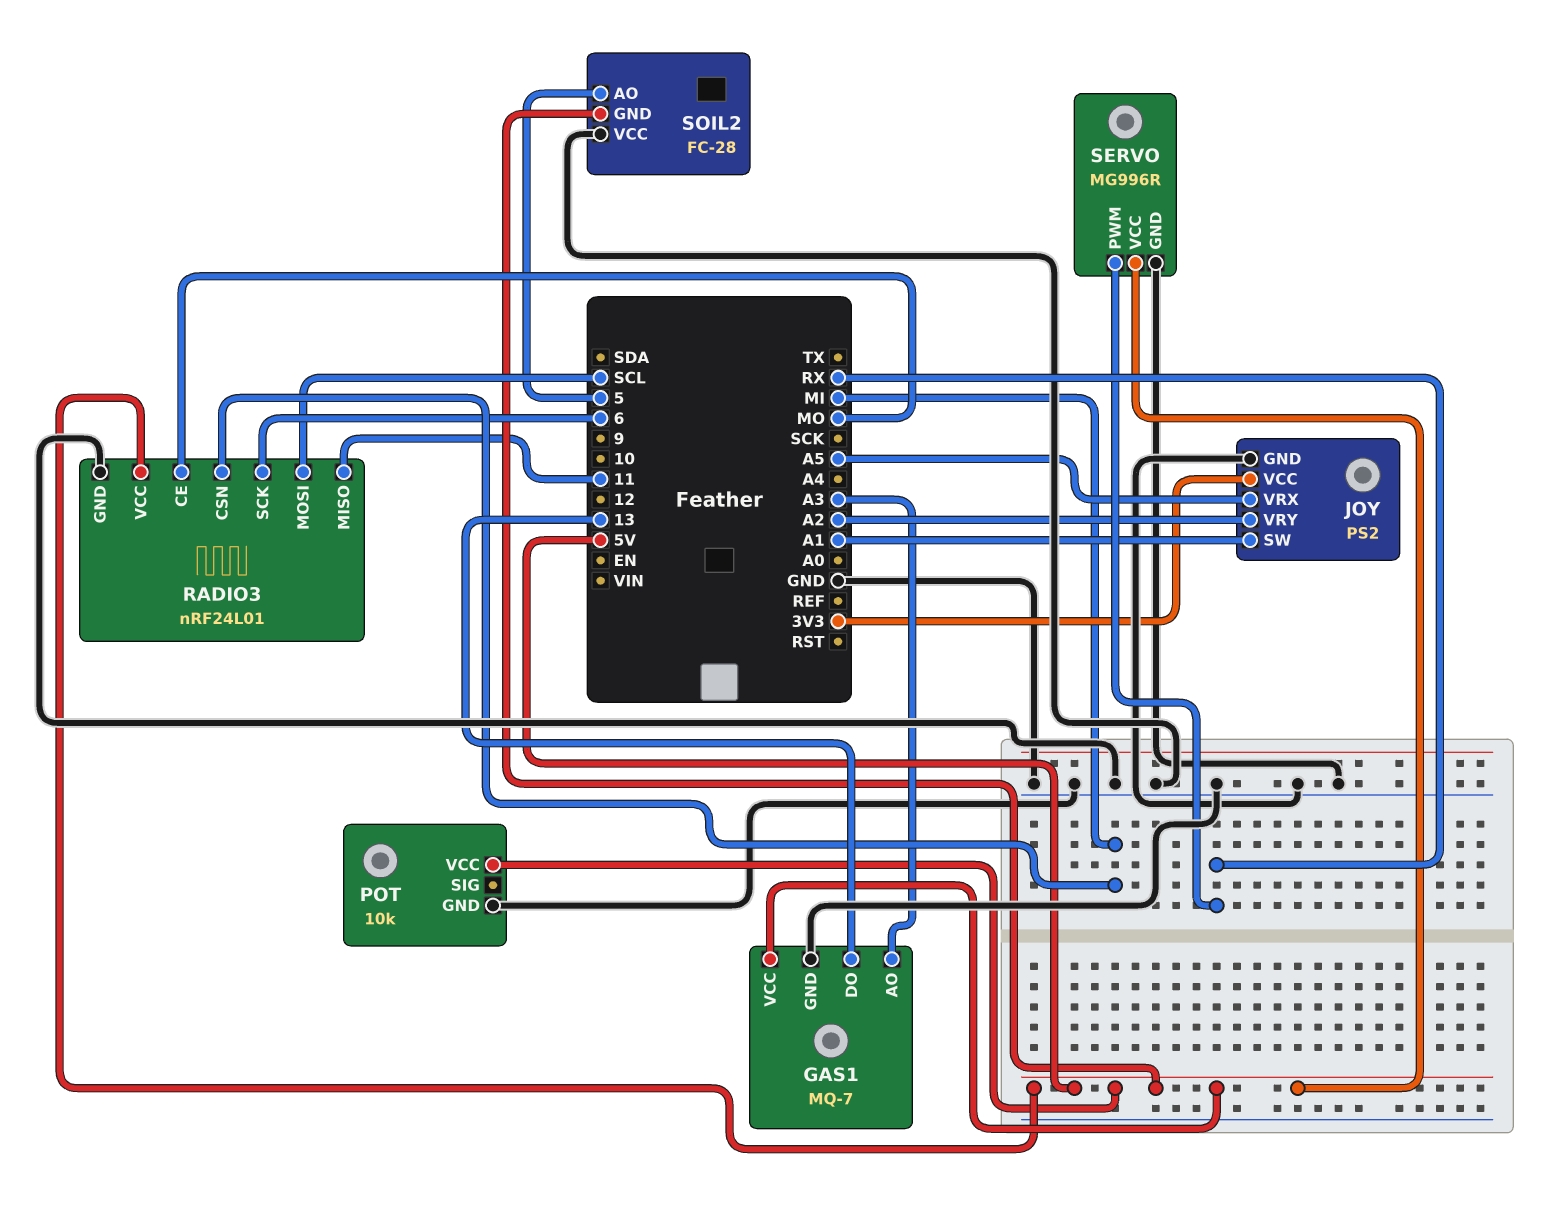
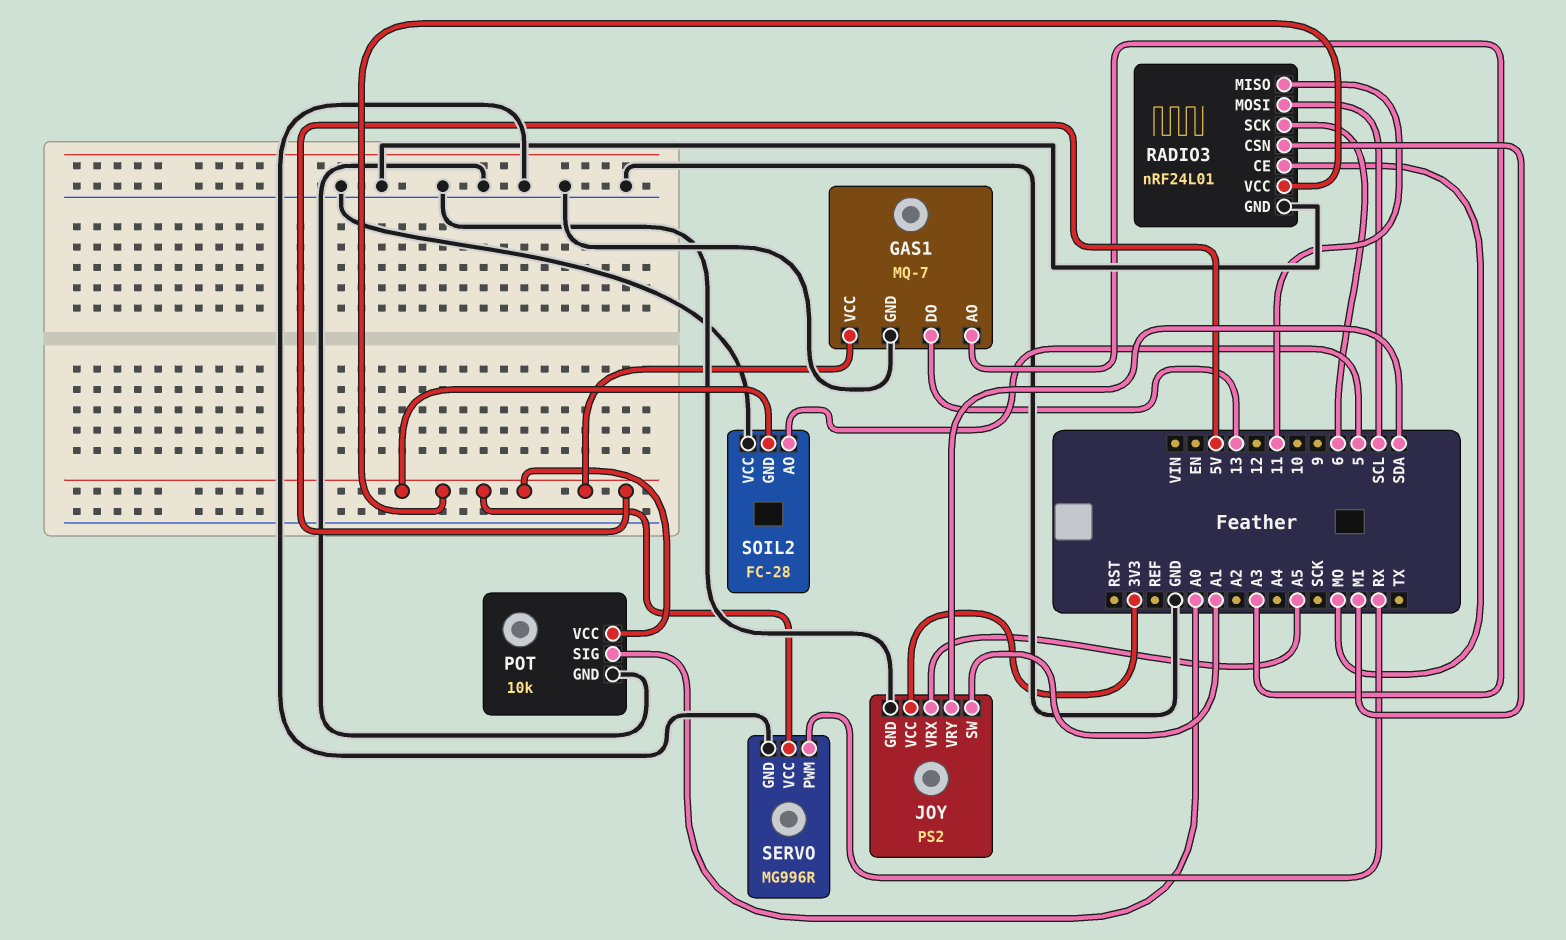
JOY pin VRY: A2 -> SDA
POT pin SIG: none -> A0

